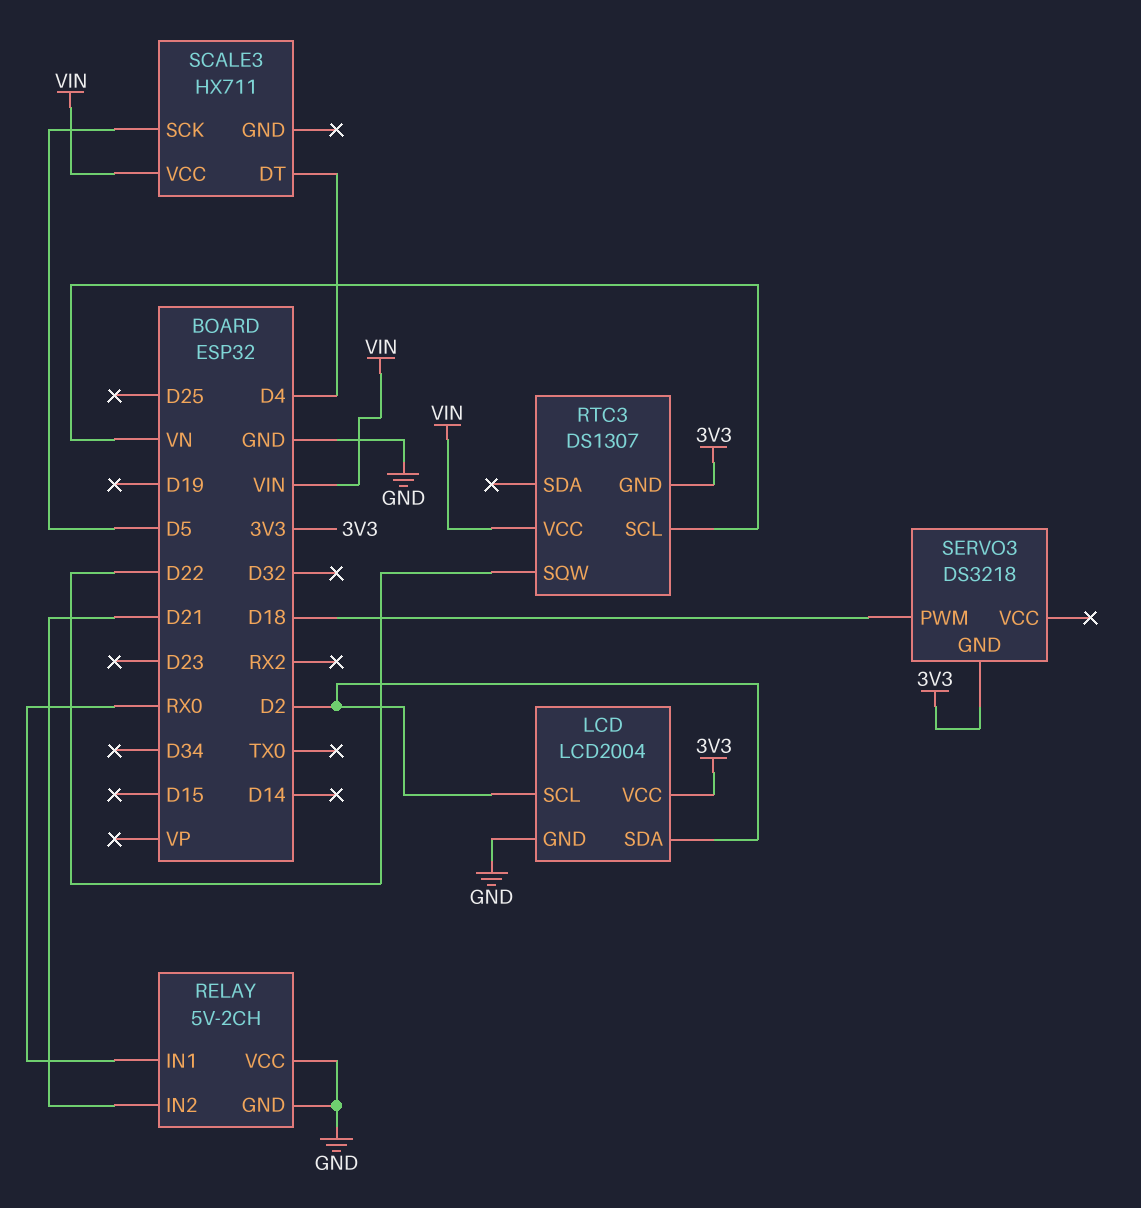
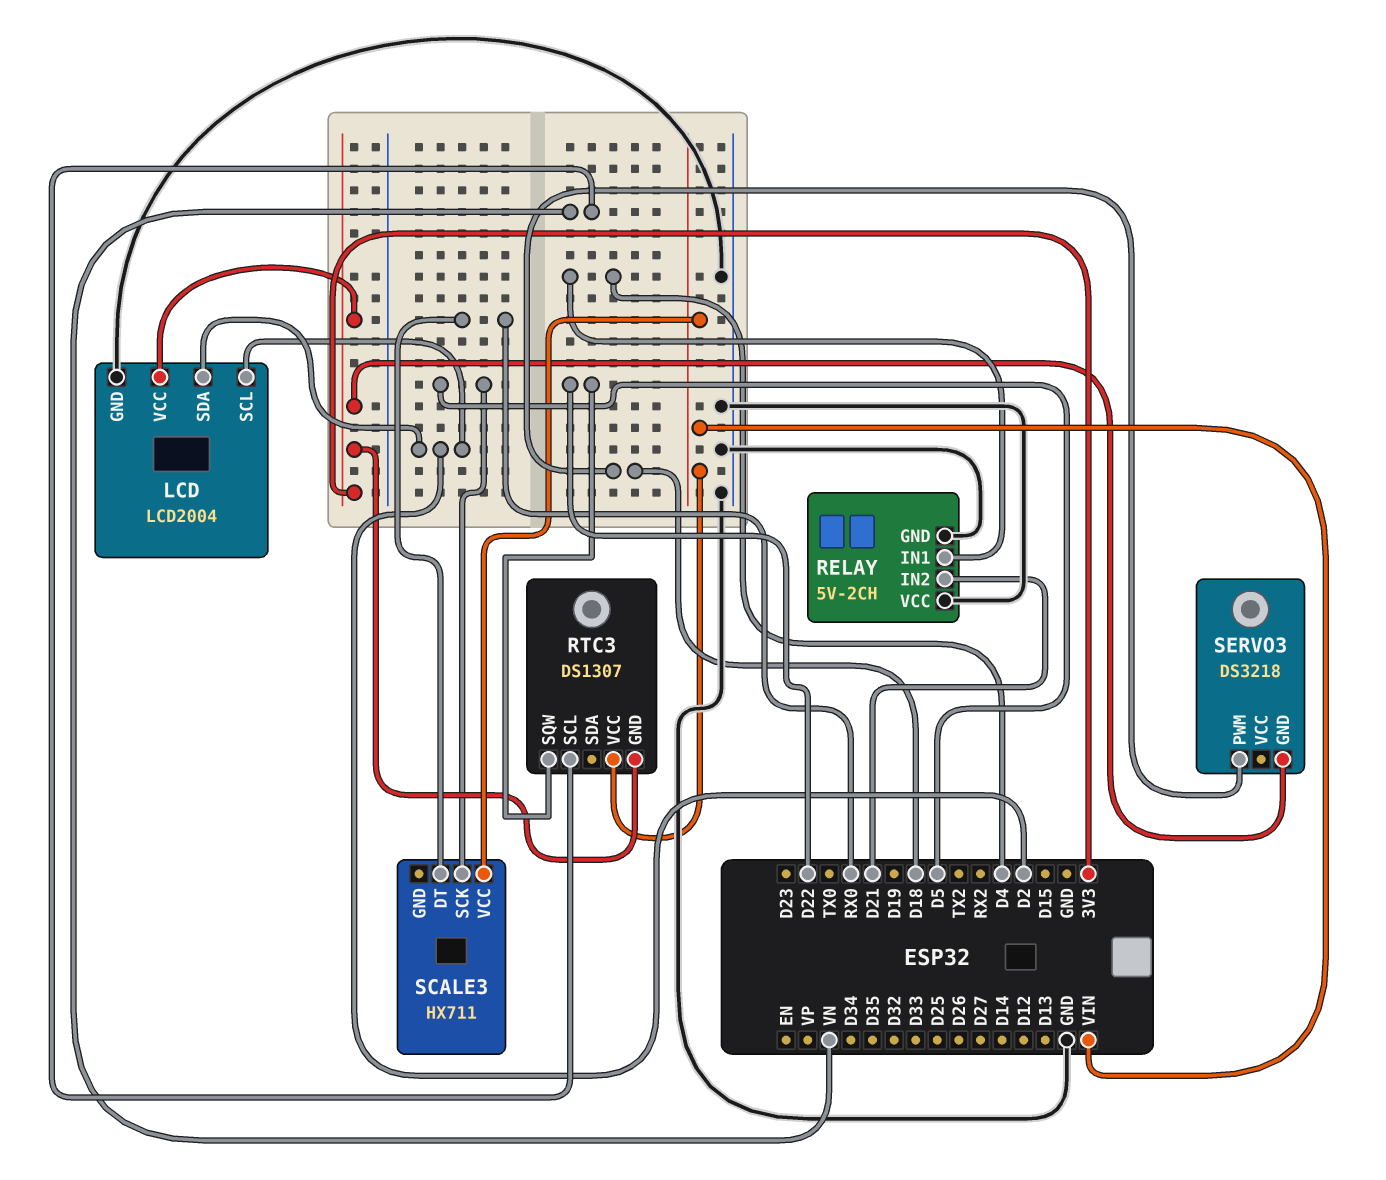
RELAY pin IN1: RX0 -> D4
SCALE3 pin DT: D4 -> RX0

